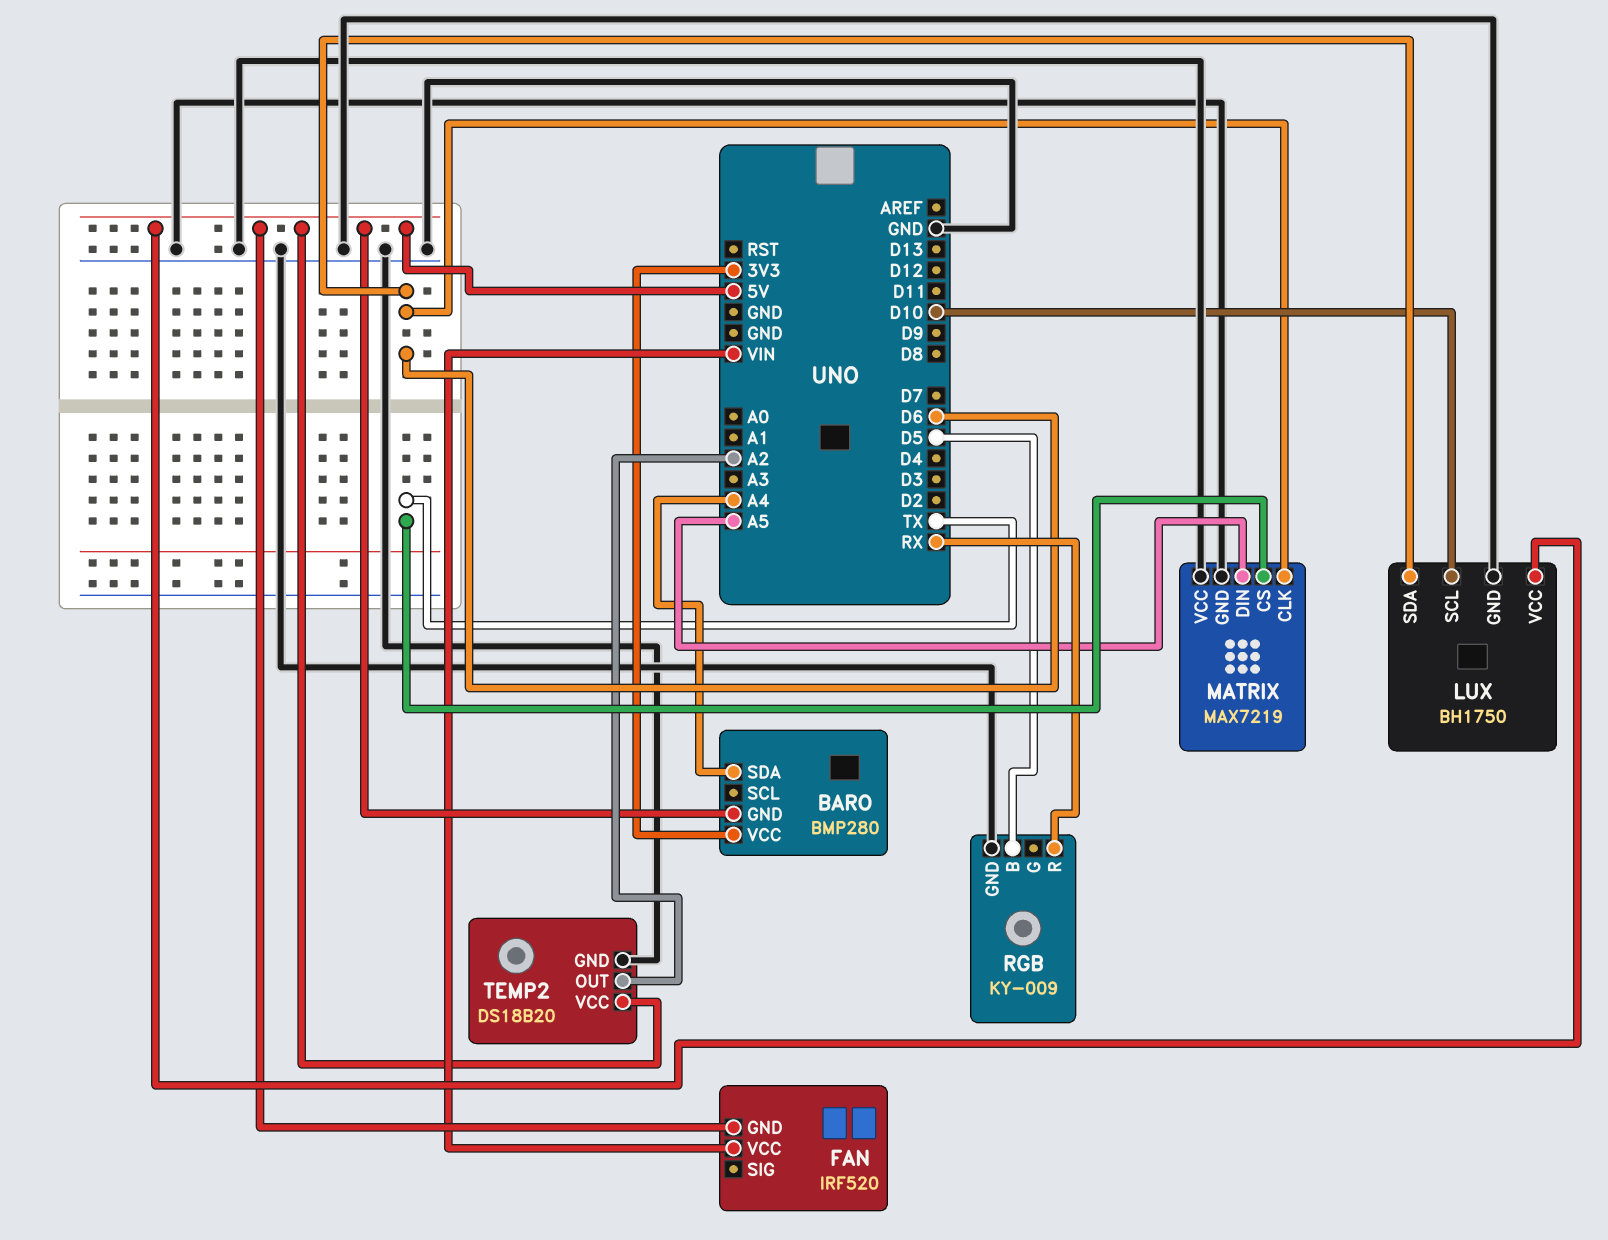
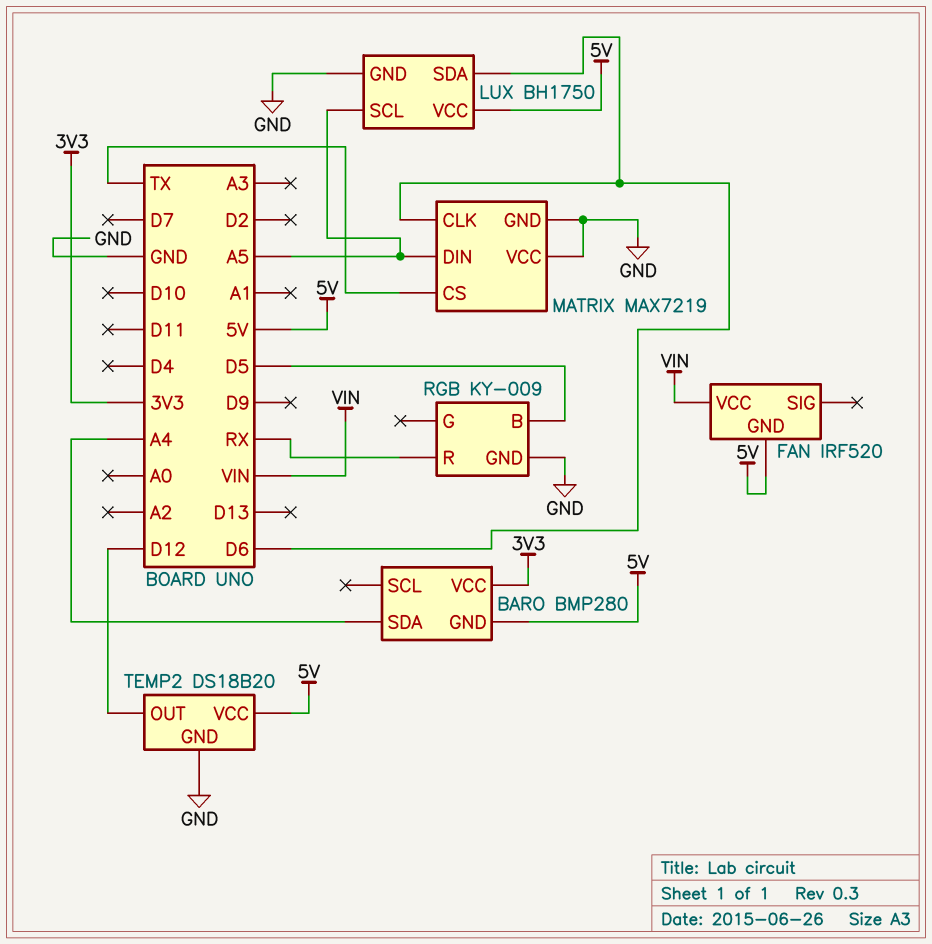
LUX pin SCL: D10 -> A5
TEMP2 pin OUT: A2 -> D12

